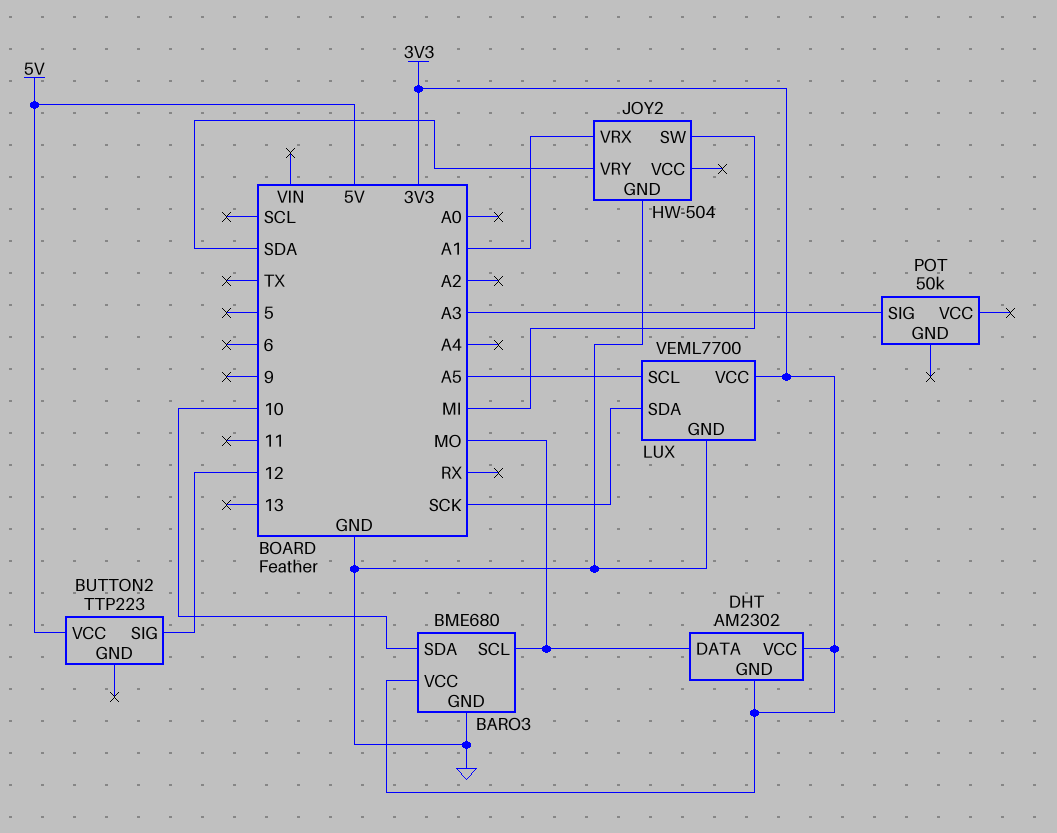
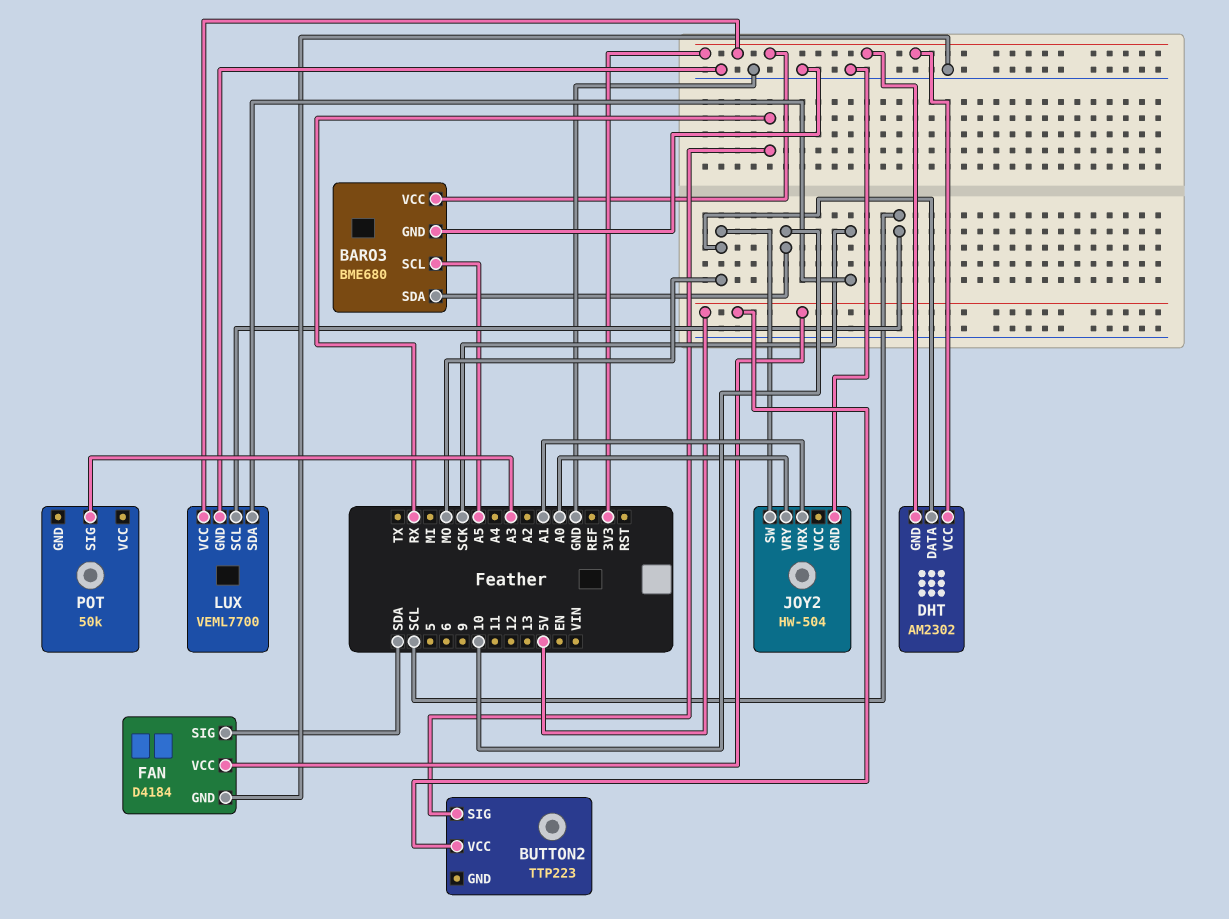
BARO3 pin SCL: MO -> A5
BUTTON2 pin SIG: 12 -> RX
FAN: none -> D4184
FAN pin GND: none -> GND
FAN pin SIG: none -> SDA
FAN pin VCC: none -> 5V
JOY2 pin SW: MI -> MO
JOY2 pin VRY: SDA -> A0
LUX pin SCL: A5 -> SCL

